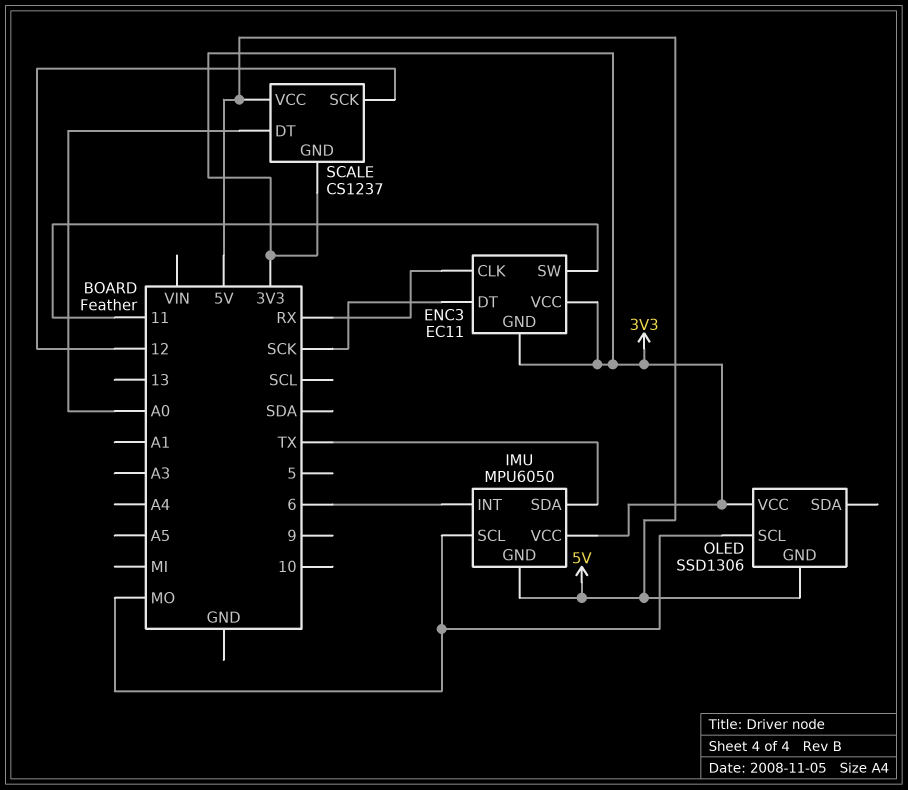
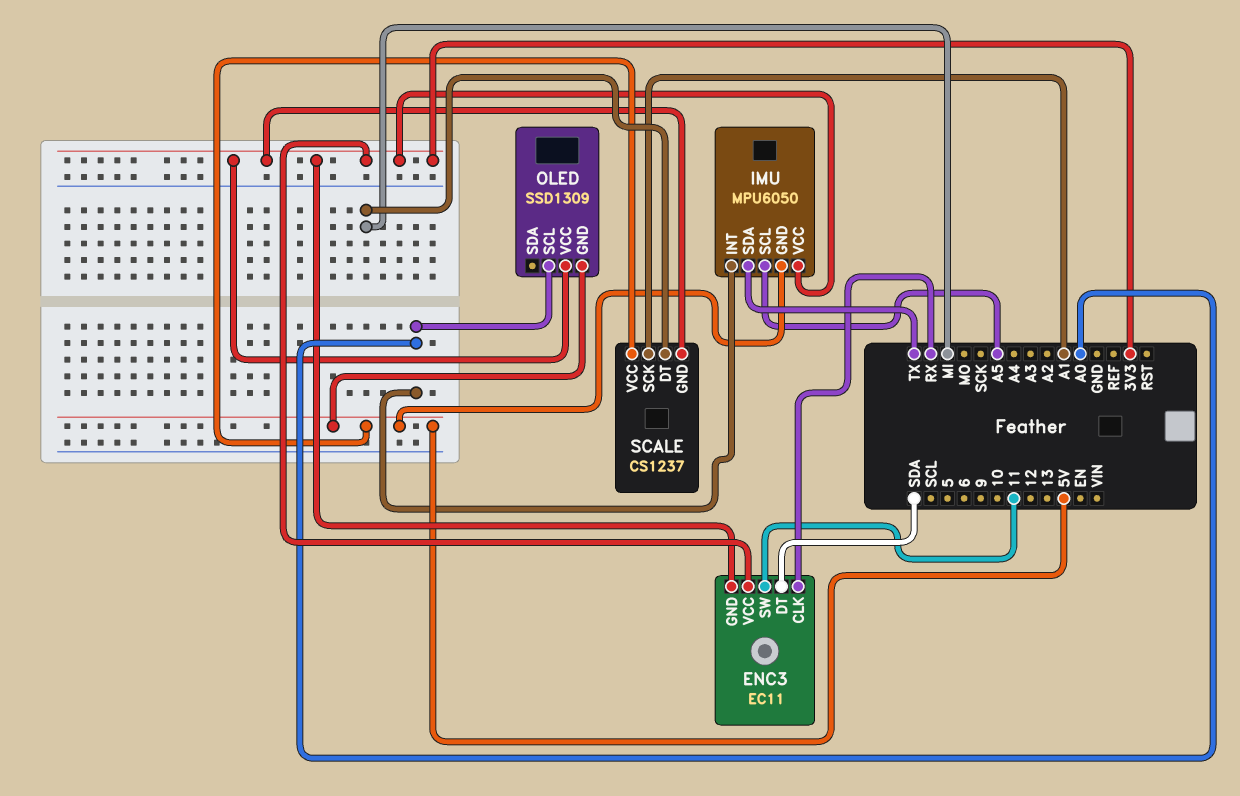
ENC3 pin DT: SCK -> SDA
IMU pin INT: 6 -> A0
IMU pin SCL: MO -> A5
OLED: SSD1306 -> SSD1309
OLED pin SCL: MO -> A0
SCALE pin DT: A0 -> MI
SCALE pin SCK: 12 -> A1

